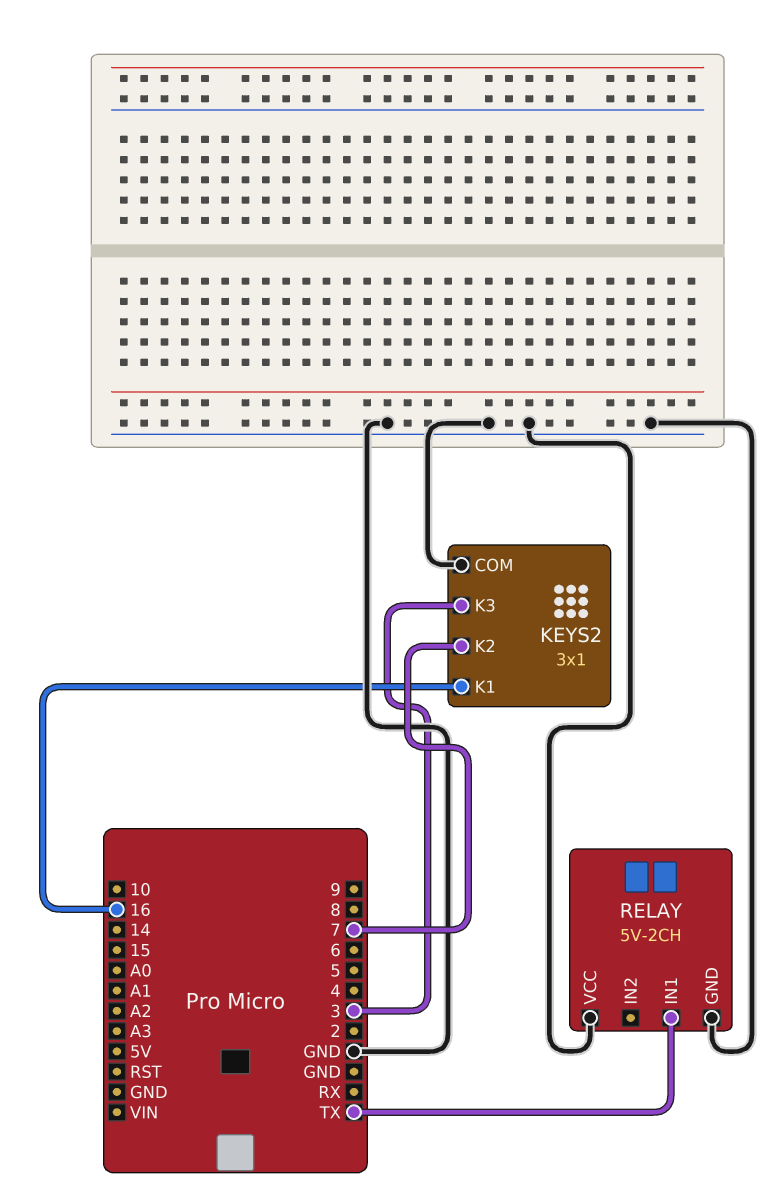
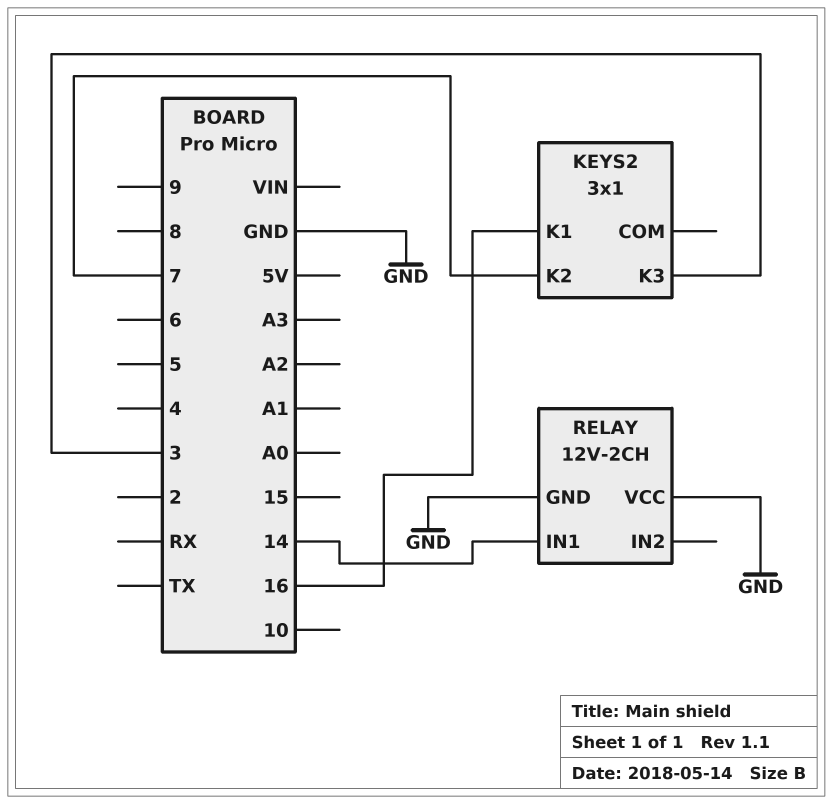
KEYS2 pin COM: GND -> none
RELAY: 5V-2CH -> 12V-2CH
RELAY pin IN1: TX -> 14

